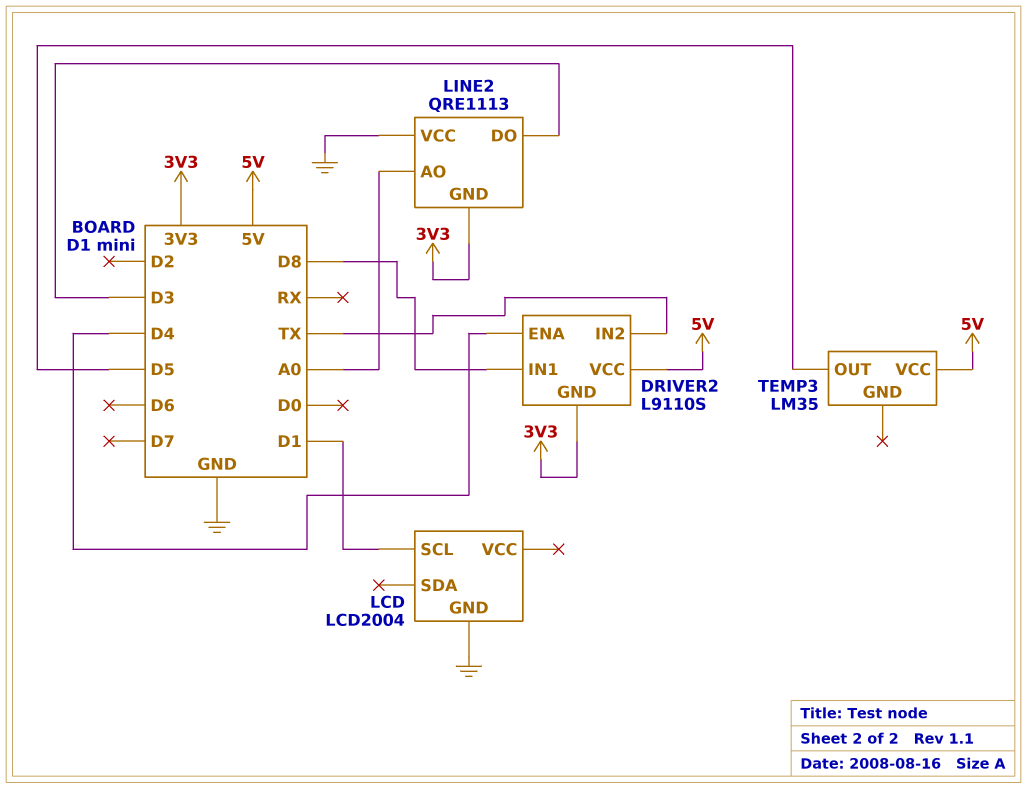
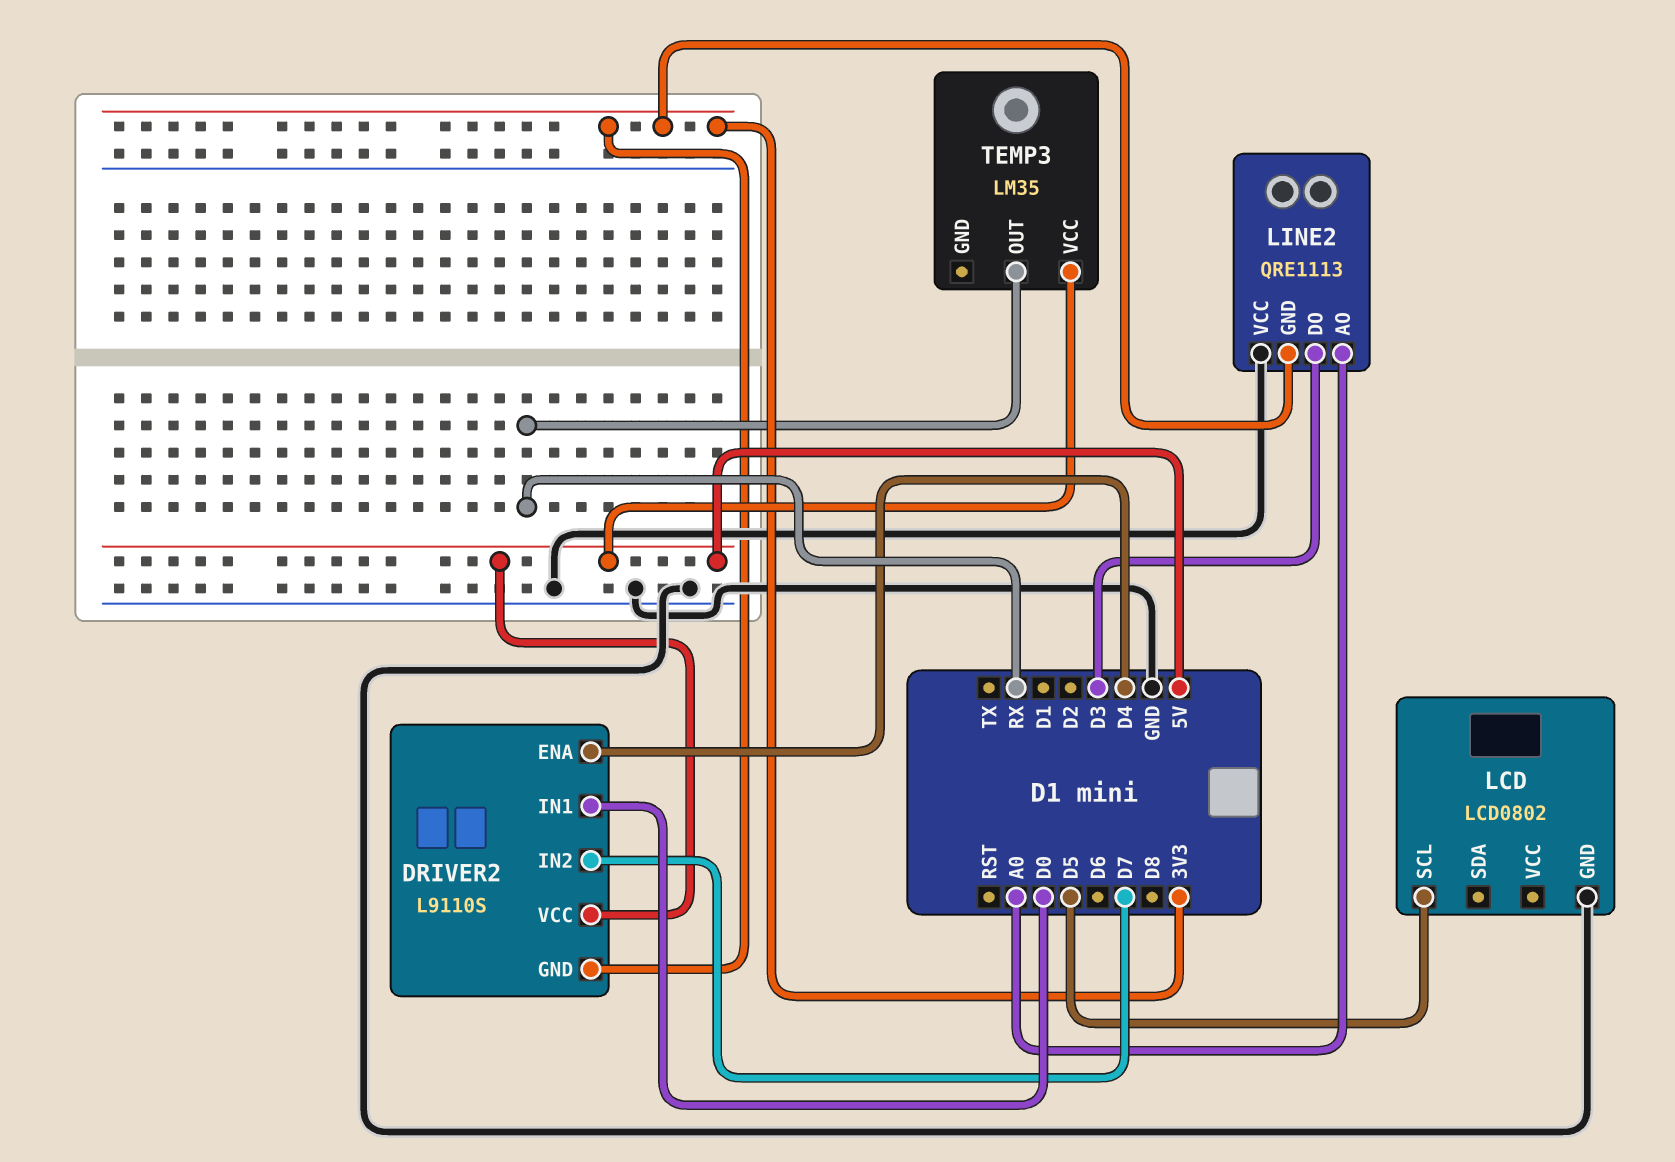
DRIVER2 pin IN1: D8 -> D0
DRIVER2 pin IN2: TX -> D7
LCD: LCD2004 -> LCD0802
LCD pin SCL: D1 -> D5
TEMP3 pin OUT: D5 -> RX

